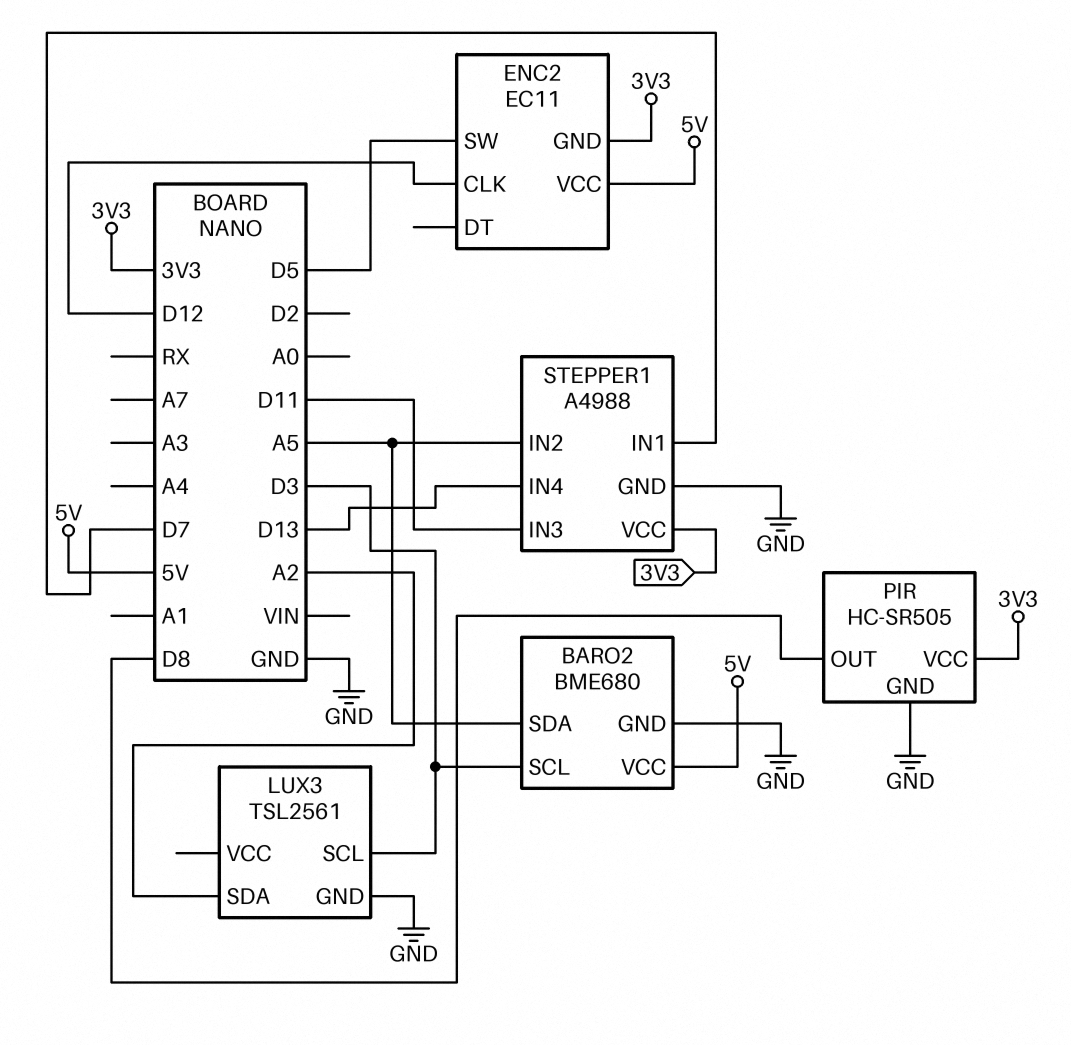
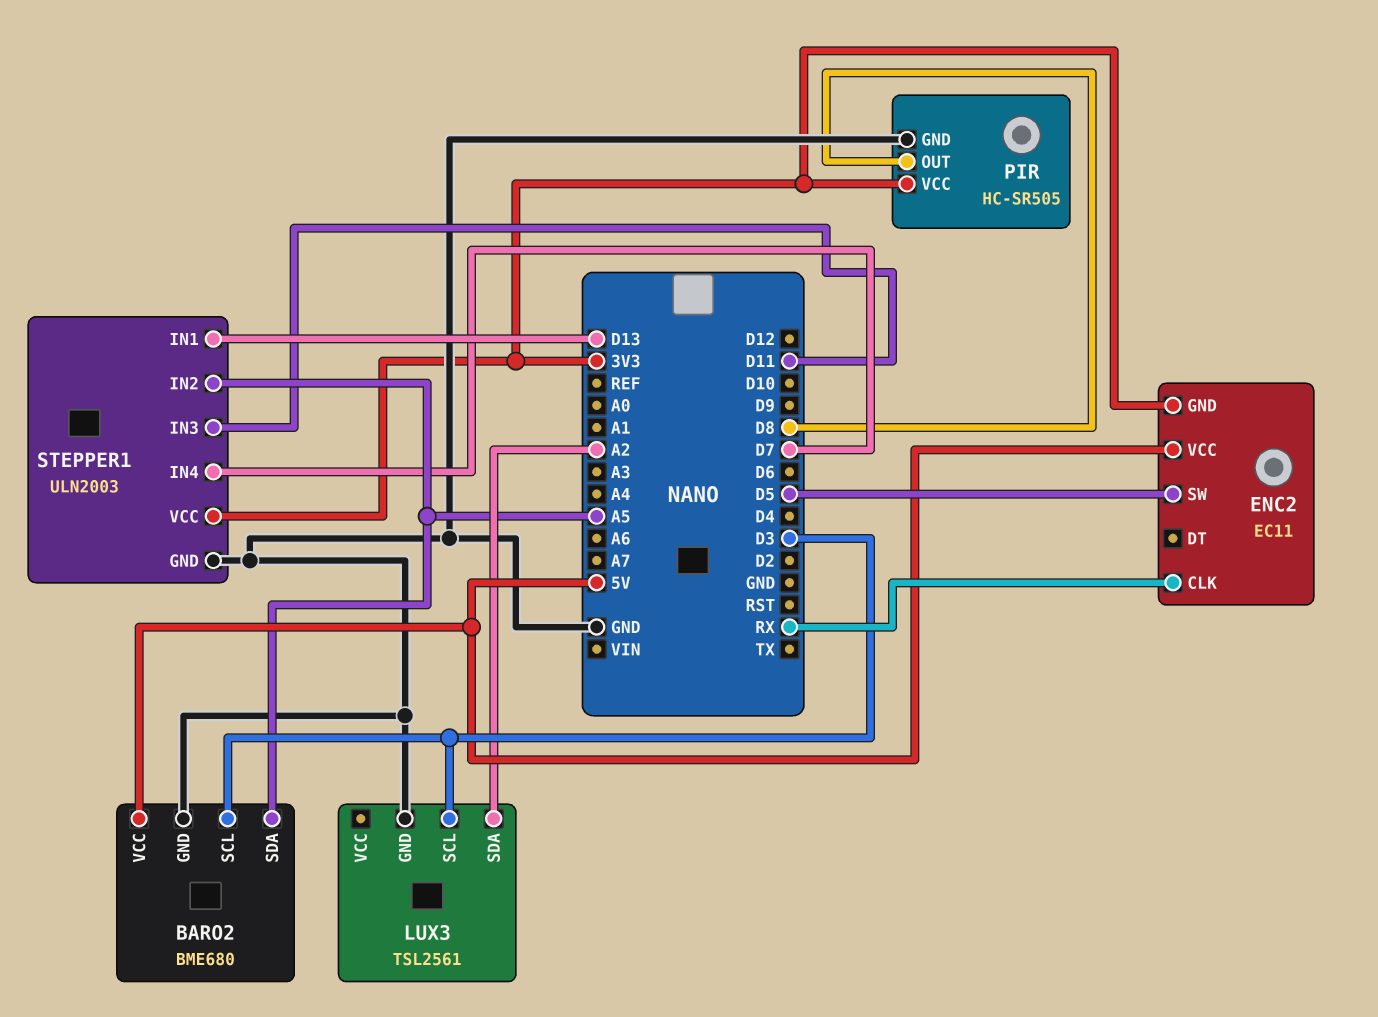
ENC2 pin CLK: D12 -> RX
STEPPER1: A4988 -> ULN2003
STEPPER1 pin IN1: D7 -> D13
STEPPER1 pin IN4: D13 -> D7

